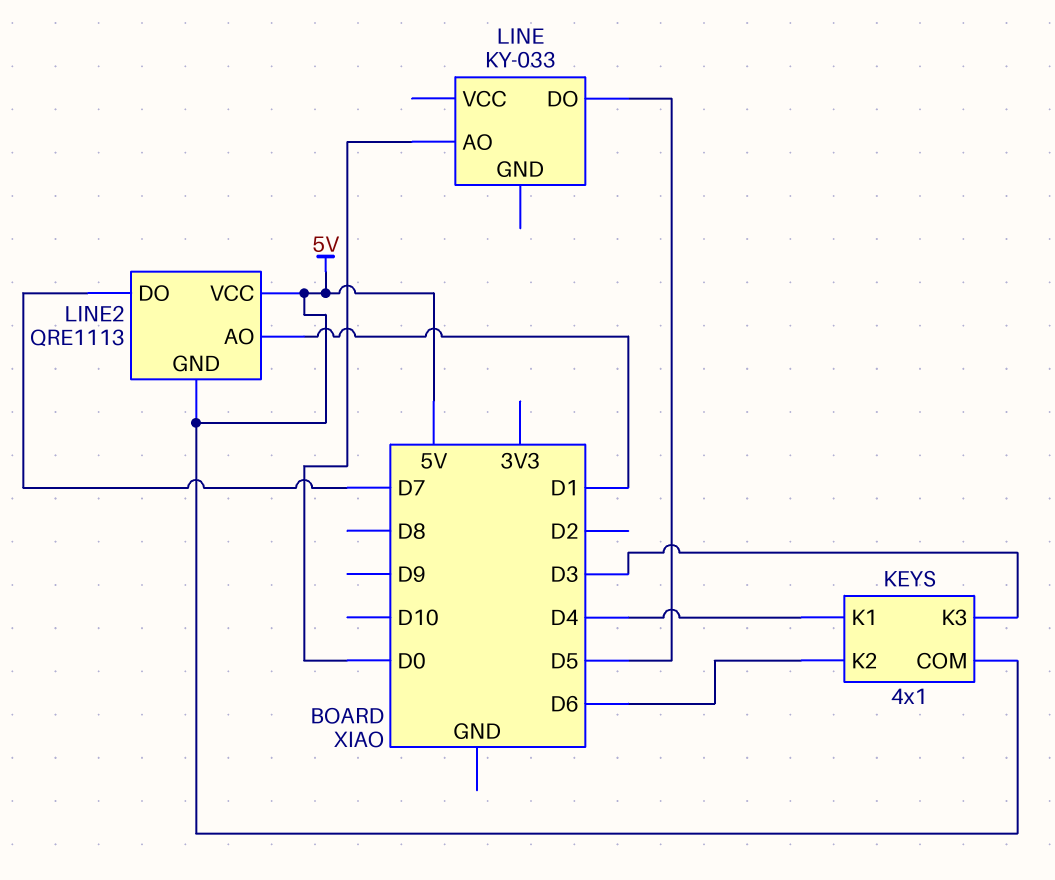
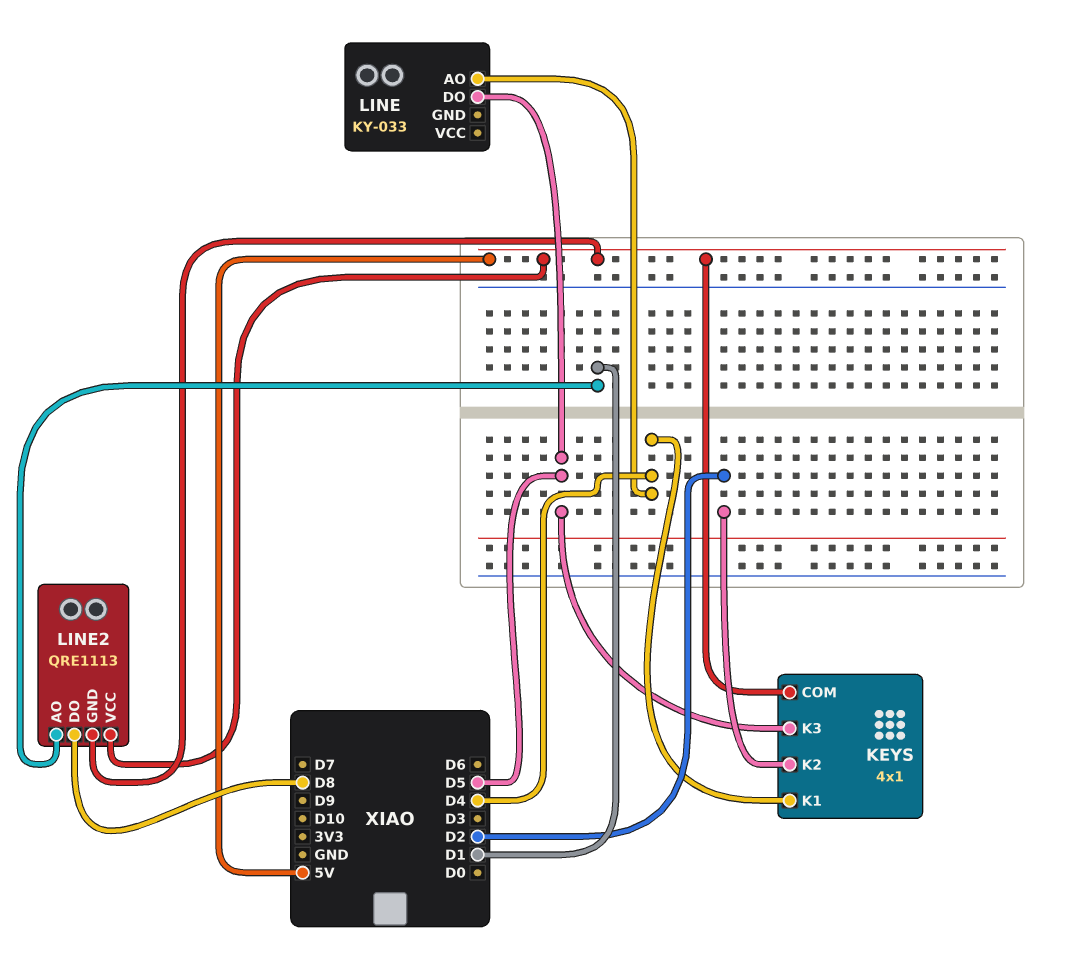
KEYS pin K2: D6 -> D2
KEYS pin K3: D3 -> D5
LINE pin AO: D0 -> D4
LINE2 pin DO: D7 -> D8

